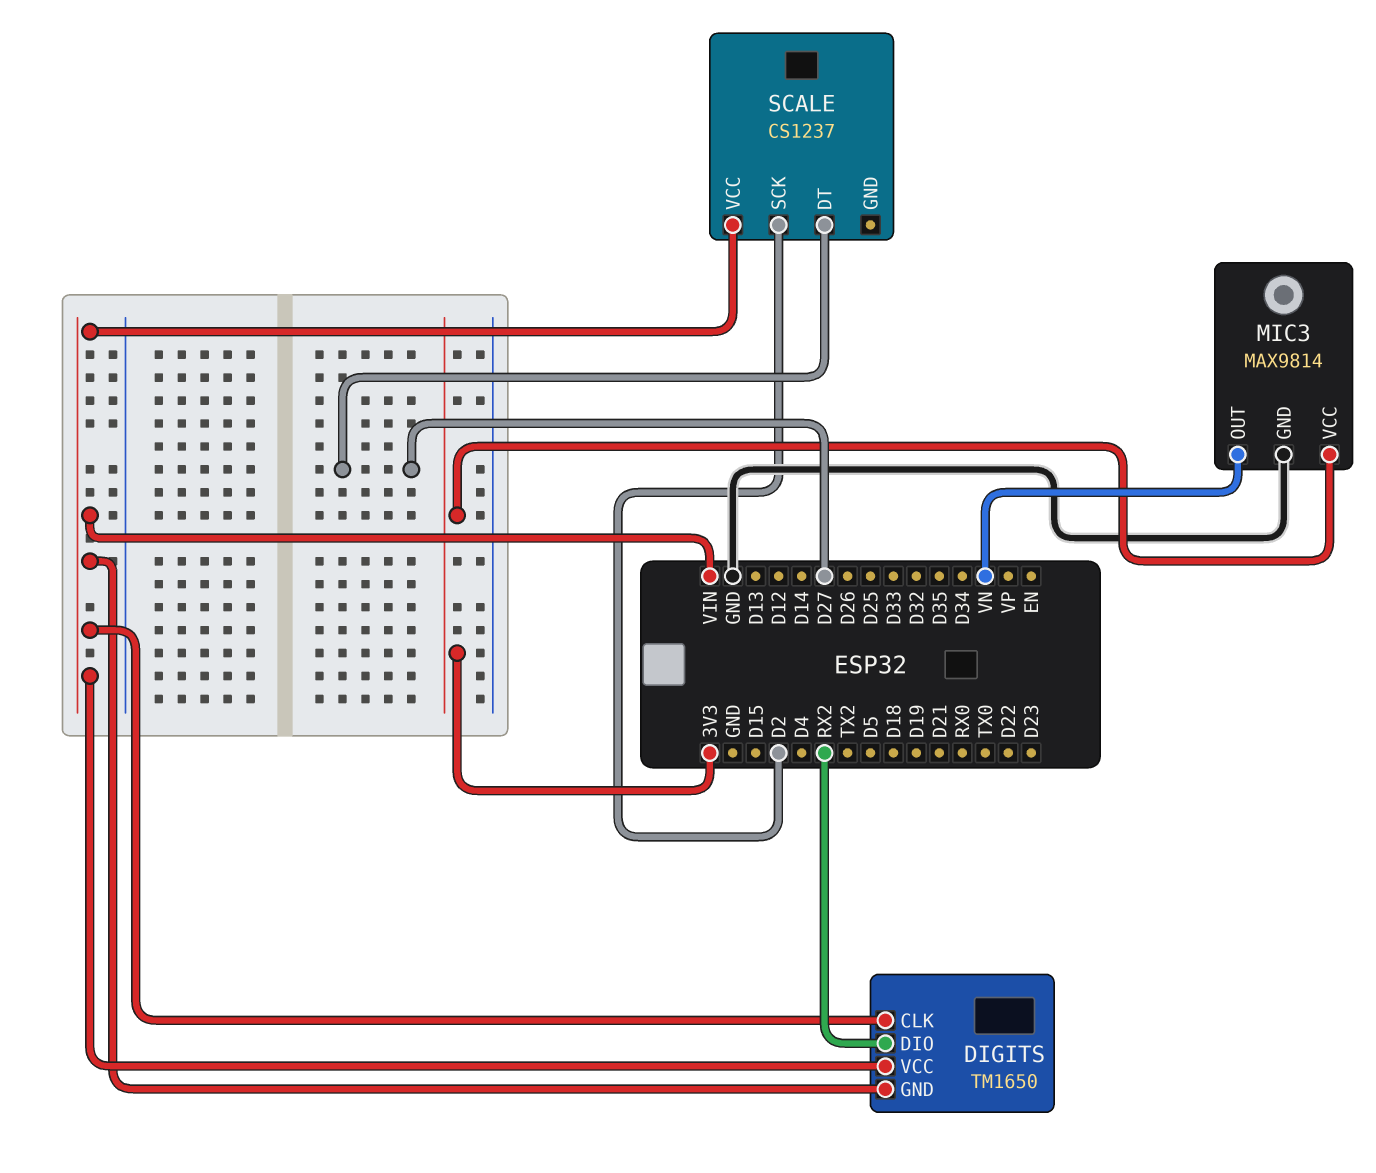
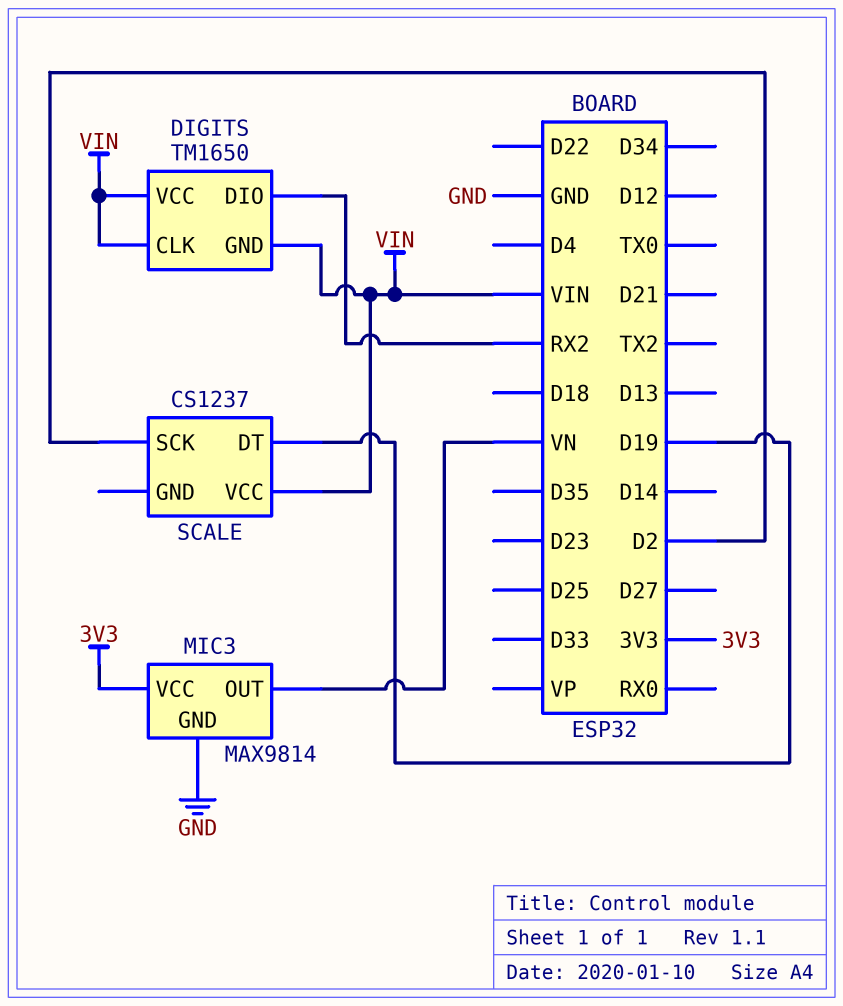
SCALE pin DT: D27 -> D19

